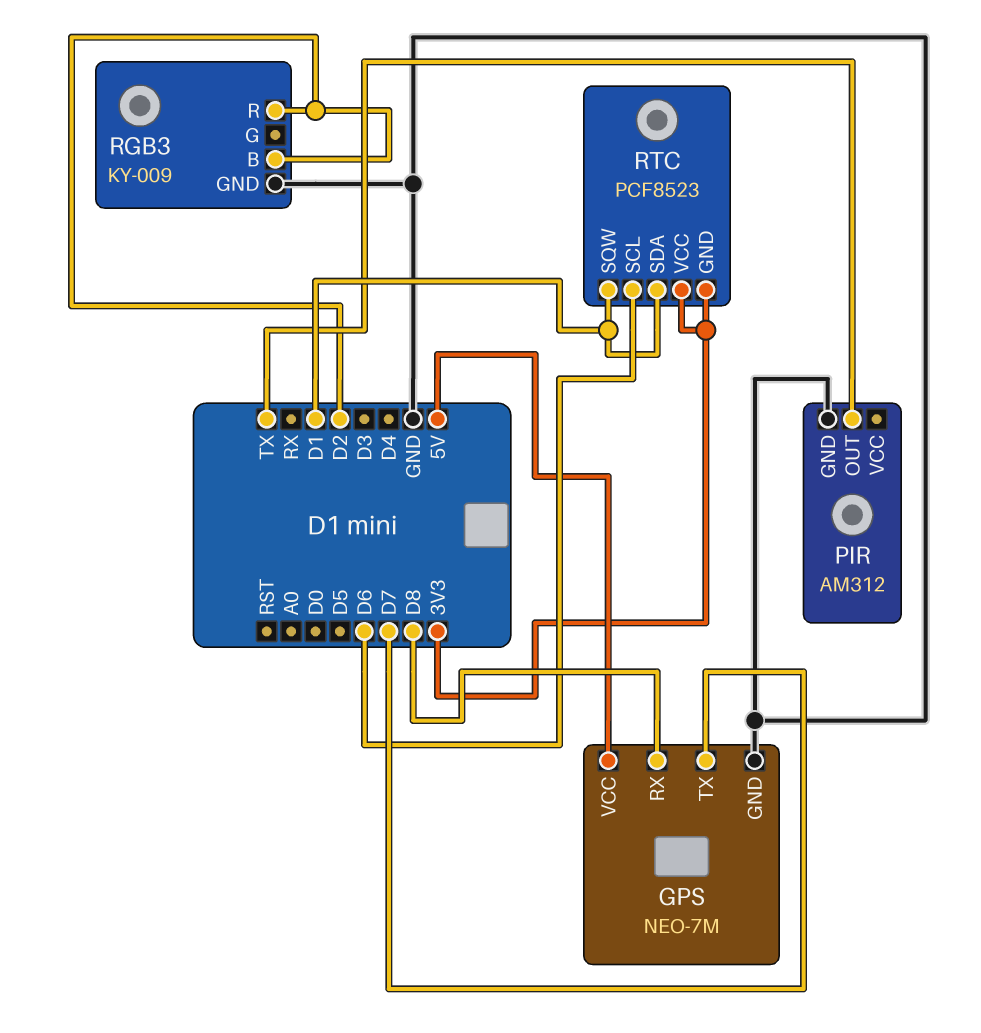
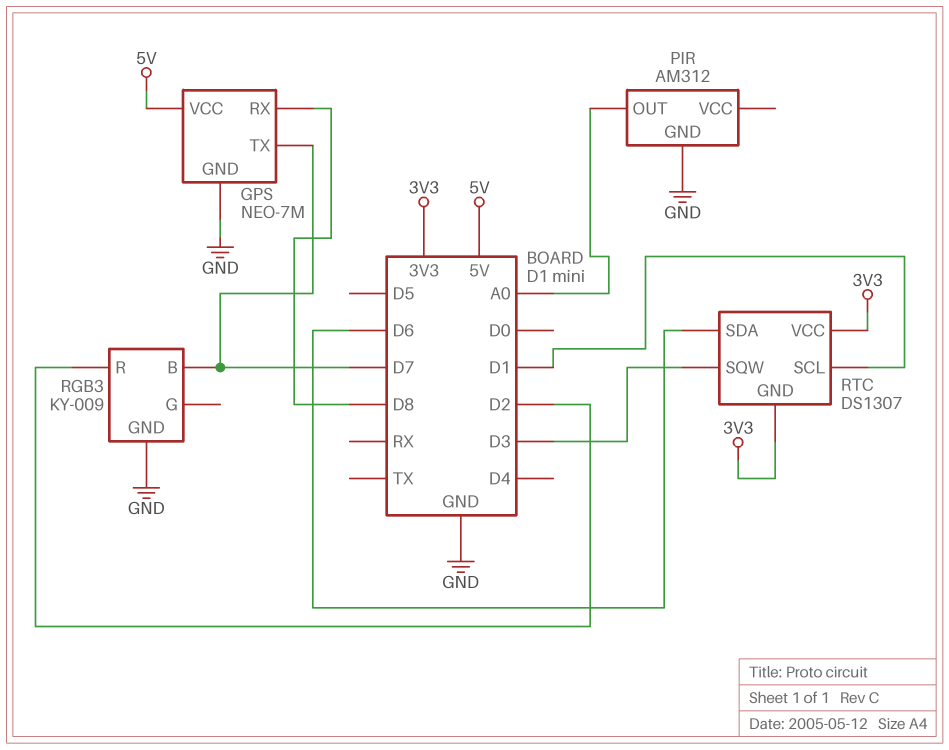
PIR pin OUT: TX -> A0
RGB3 pin B: D2 -> D7
RTC: PCF8523 -> DS1307
RTC pin SCL: D6 -> D1
RTC pin SDA: D1 -> D6
RTC pin SQW: D1 -> D3

